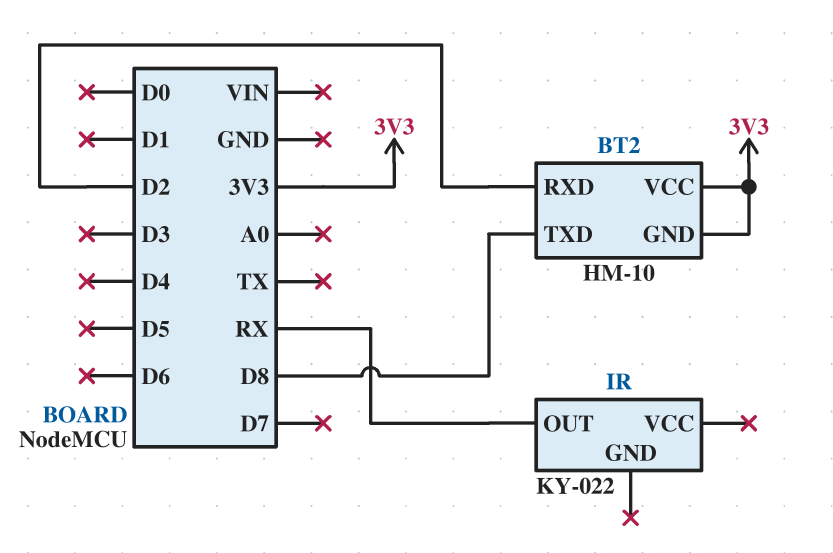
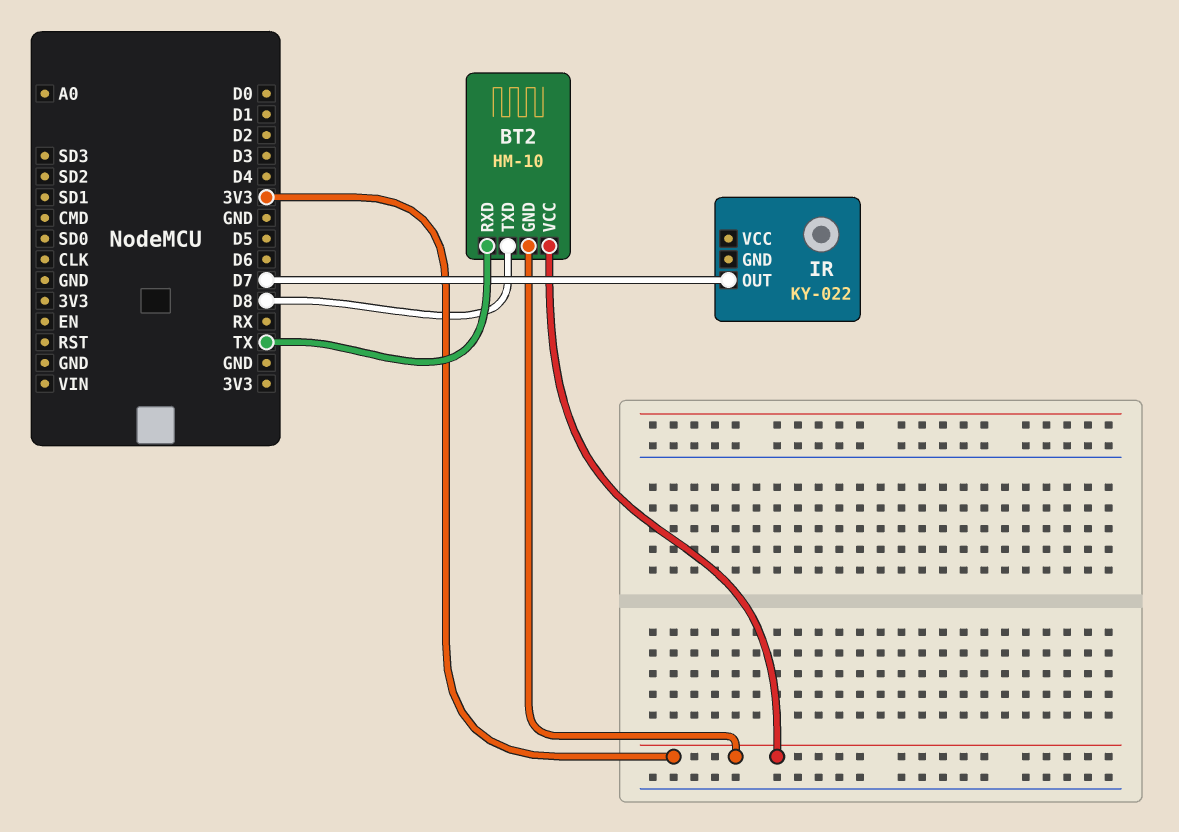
BT2 pin RXD: D2 -> TX
IR pin OUT: RX -> D7

